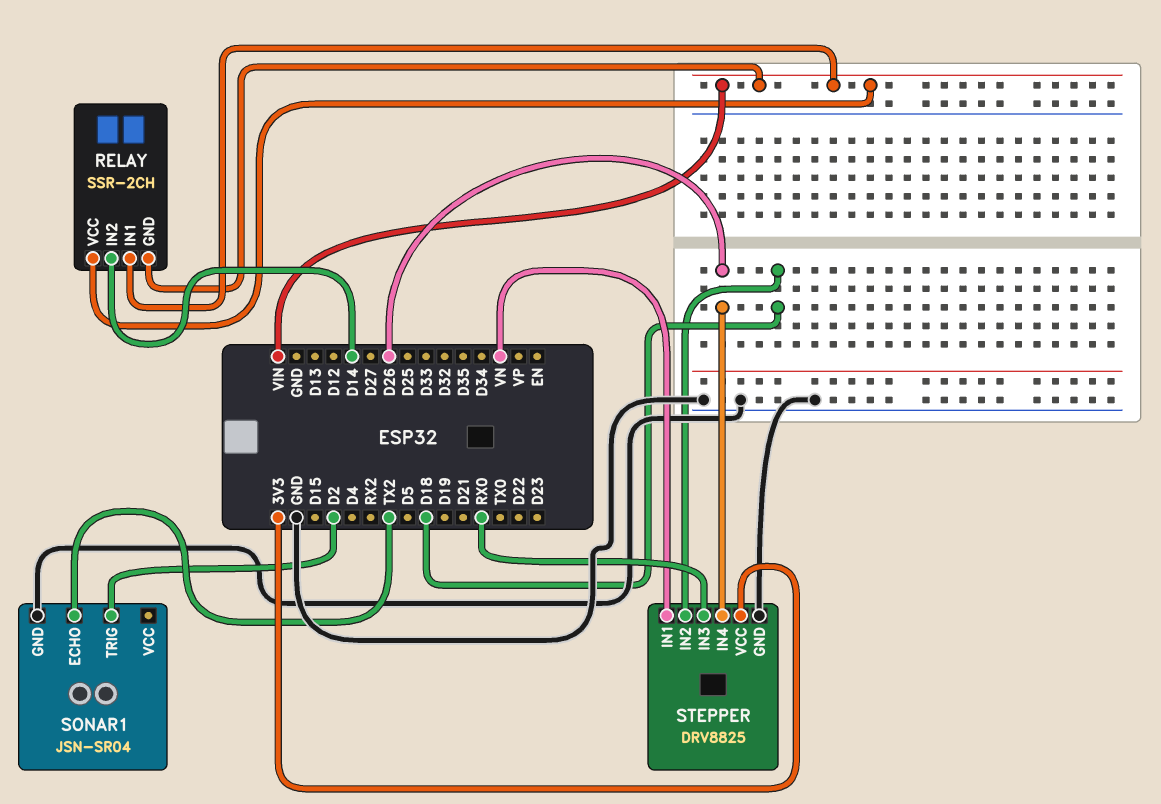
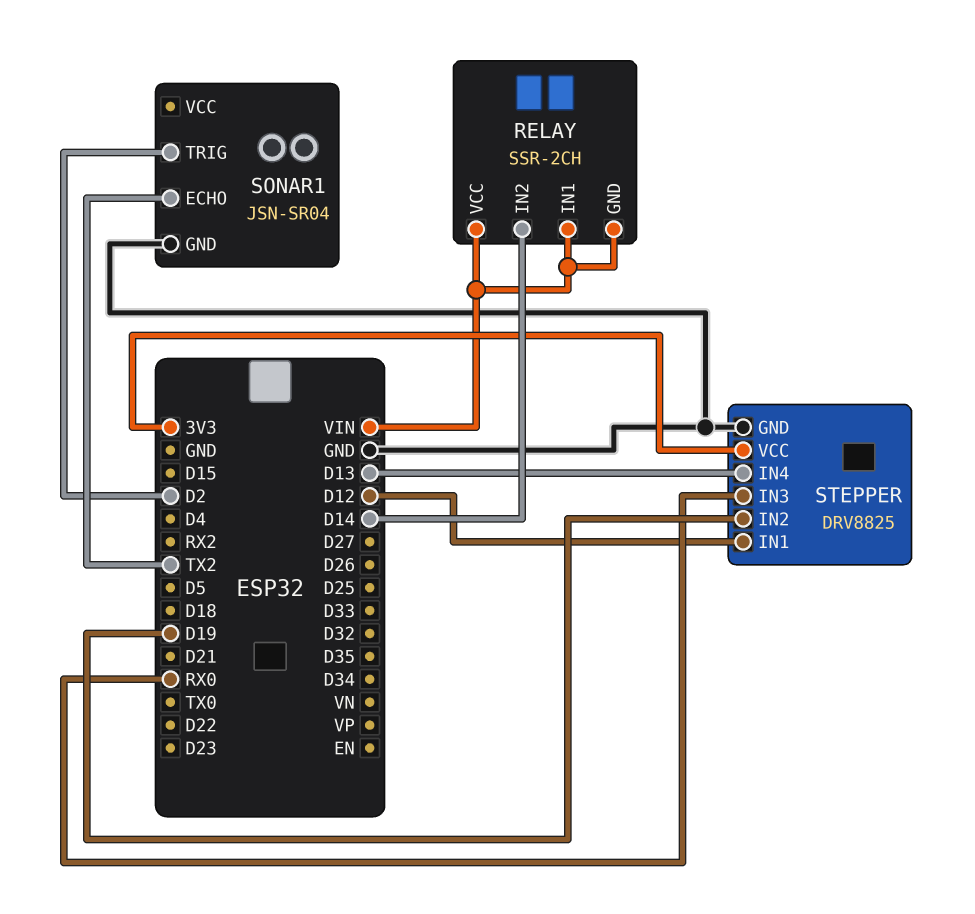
STEPPER pin IN1: VN -> D12
STEPPER pin IN2: D18 -> D19
STEPPER pin IN4: D26 -> D13

